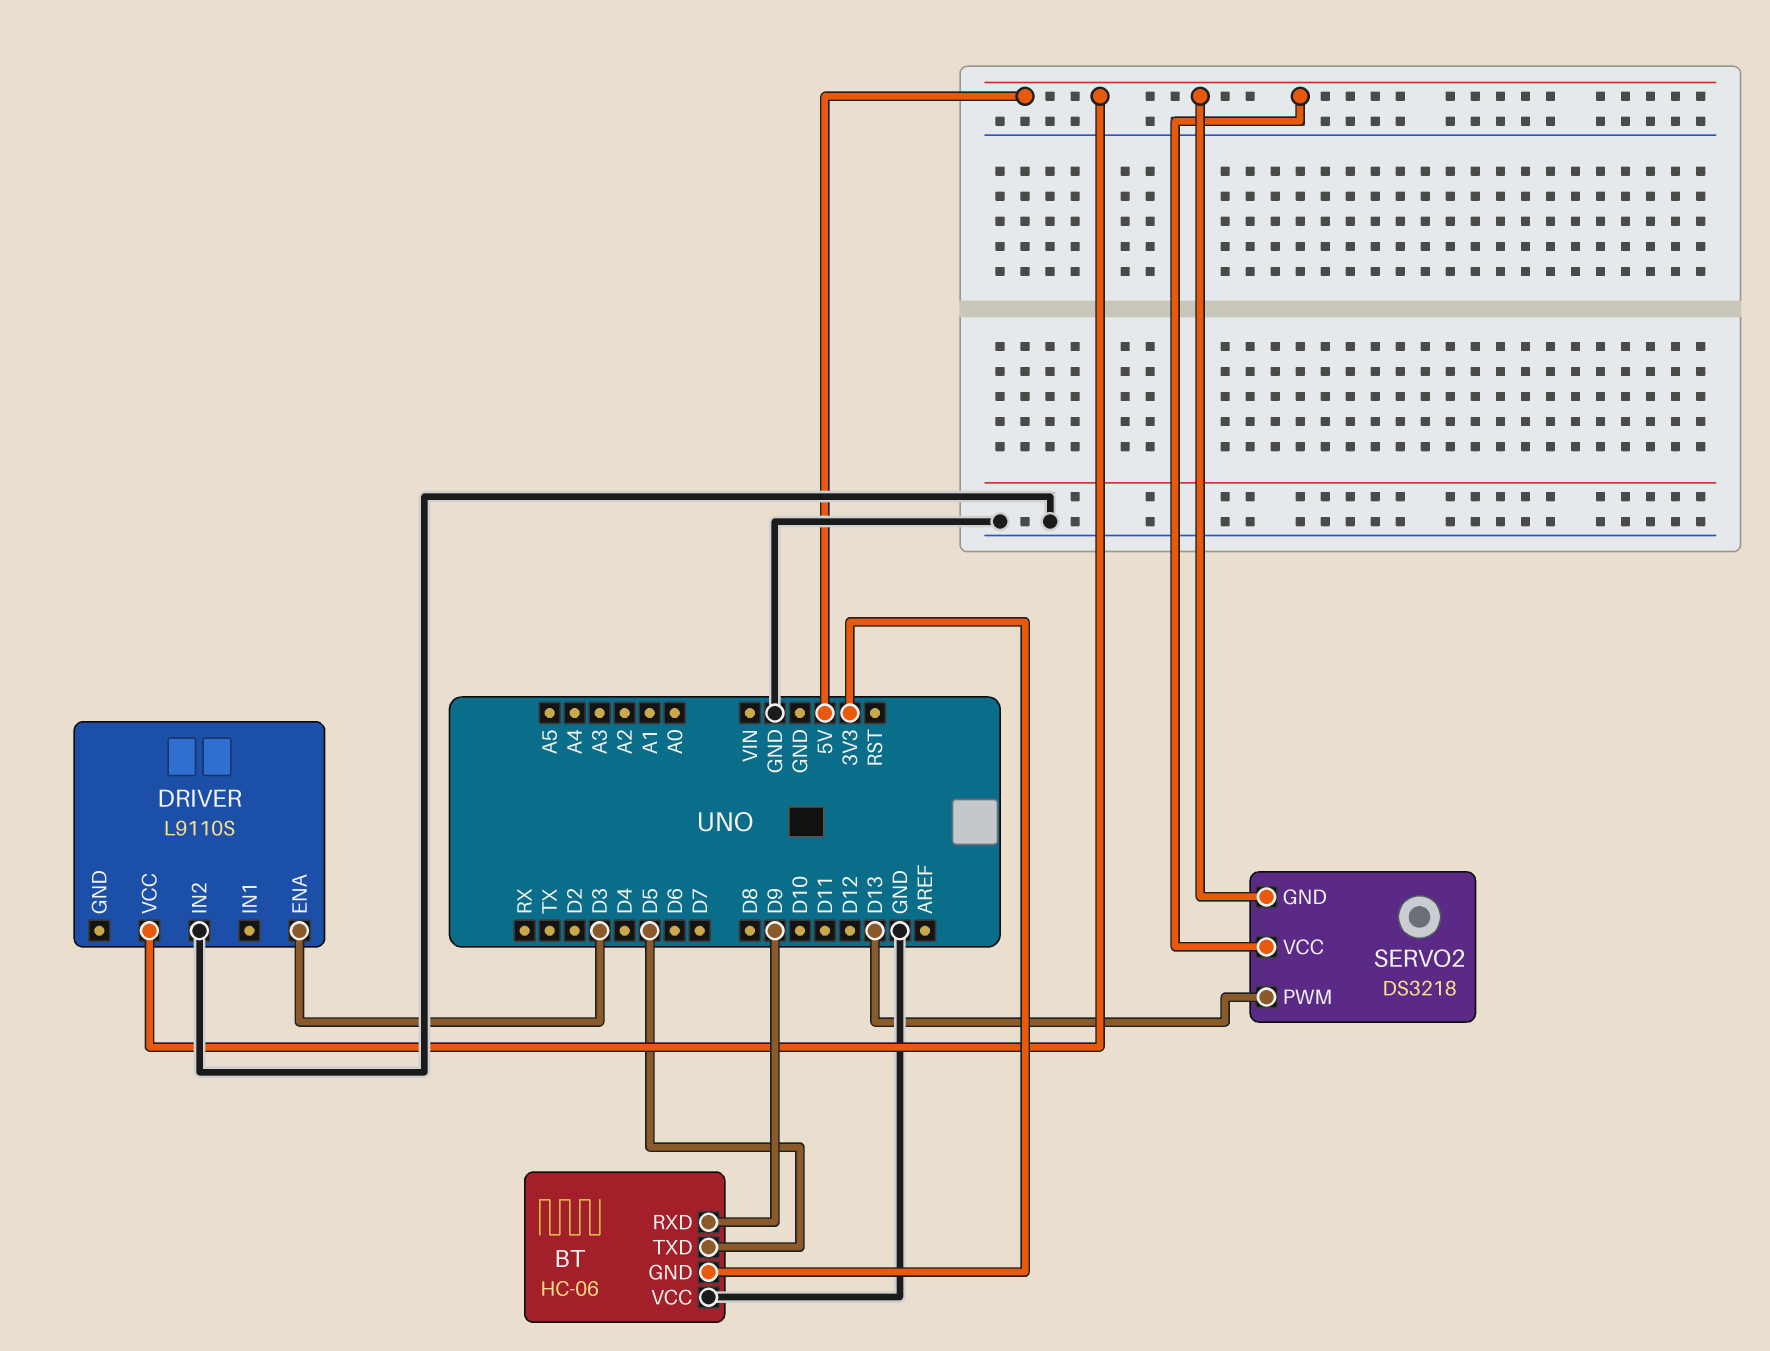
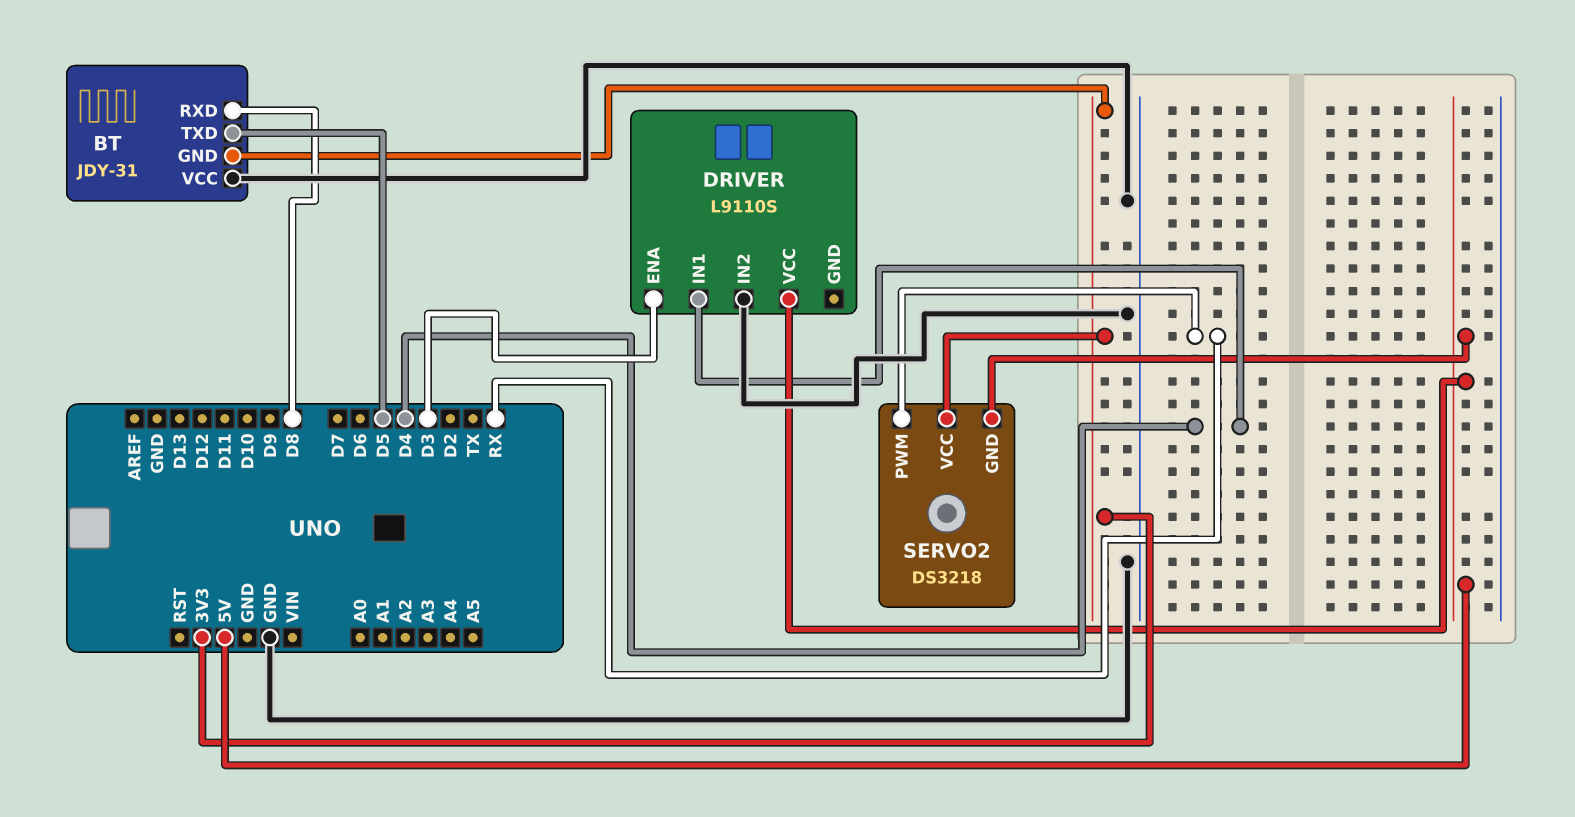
BT: HC-06 -> JDY-31
BT pin RXD: D9 -> D8
DRIVER pin IN1: none -> D4
SERVO2 pin PWM: D13 -> RX
SERVO2 pin VCC: 5V -> 3V3

